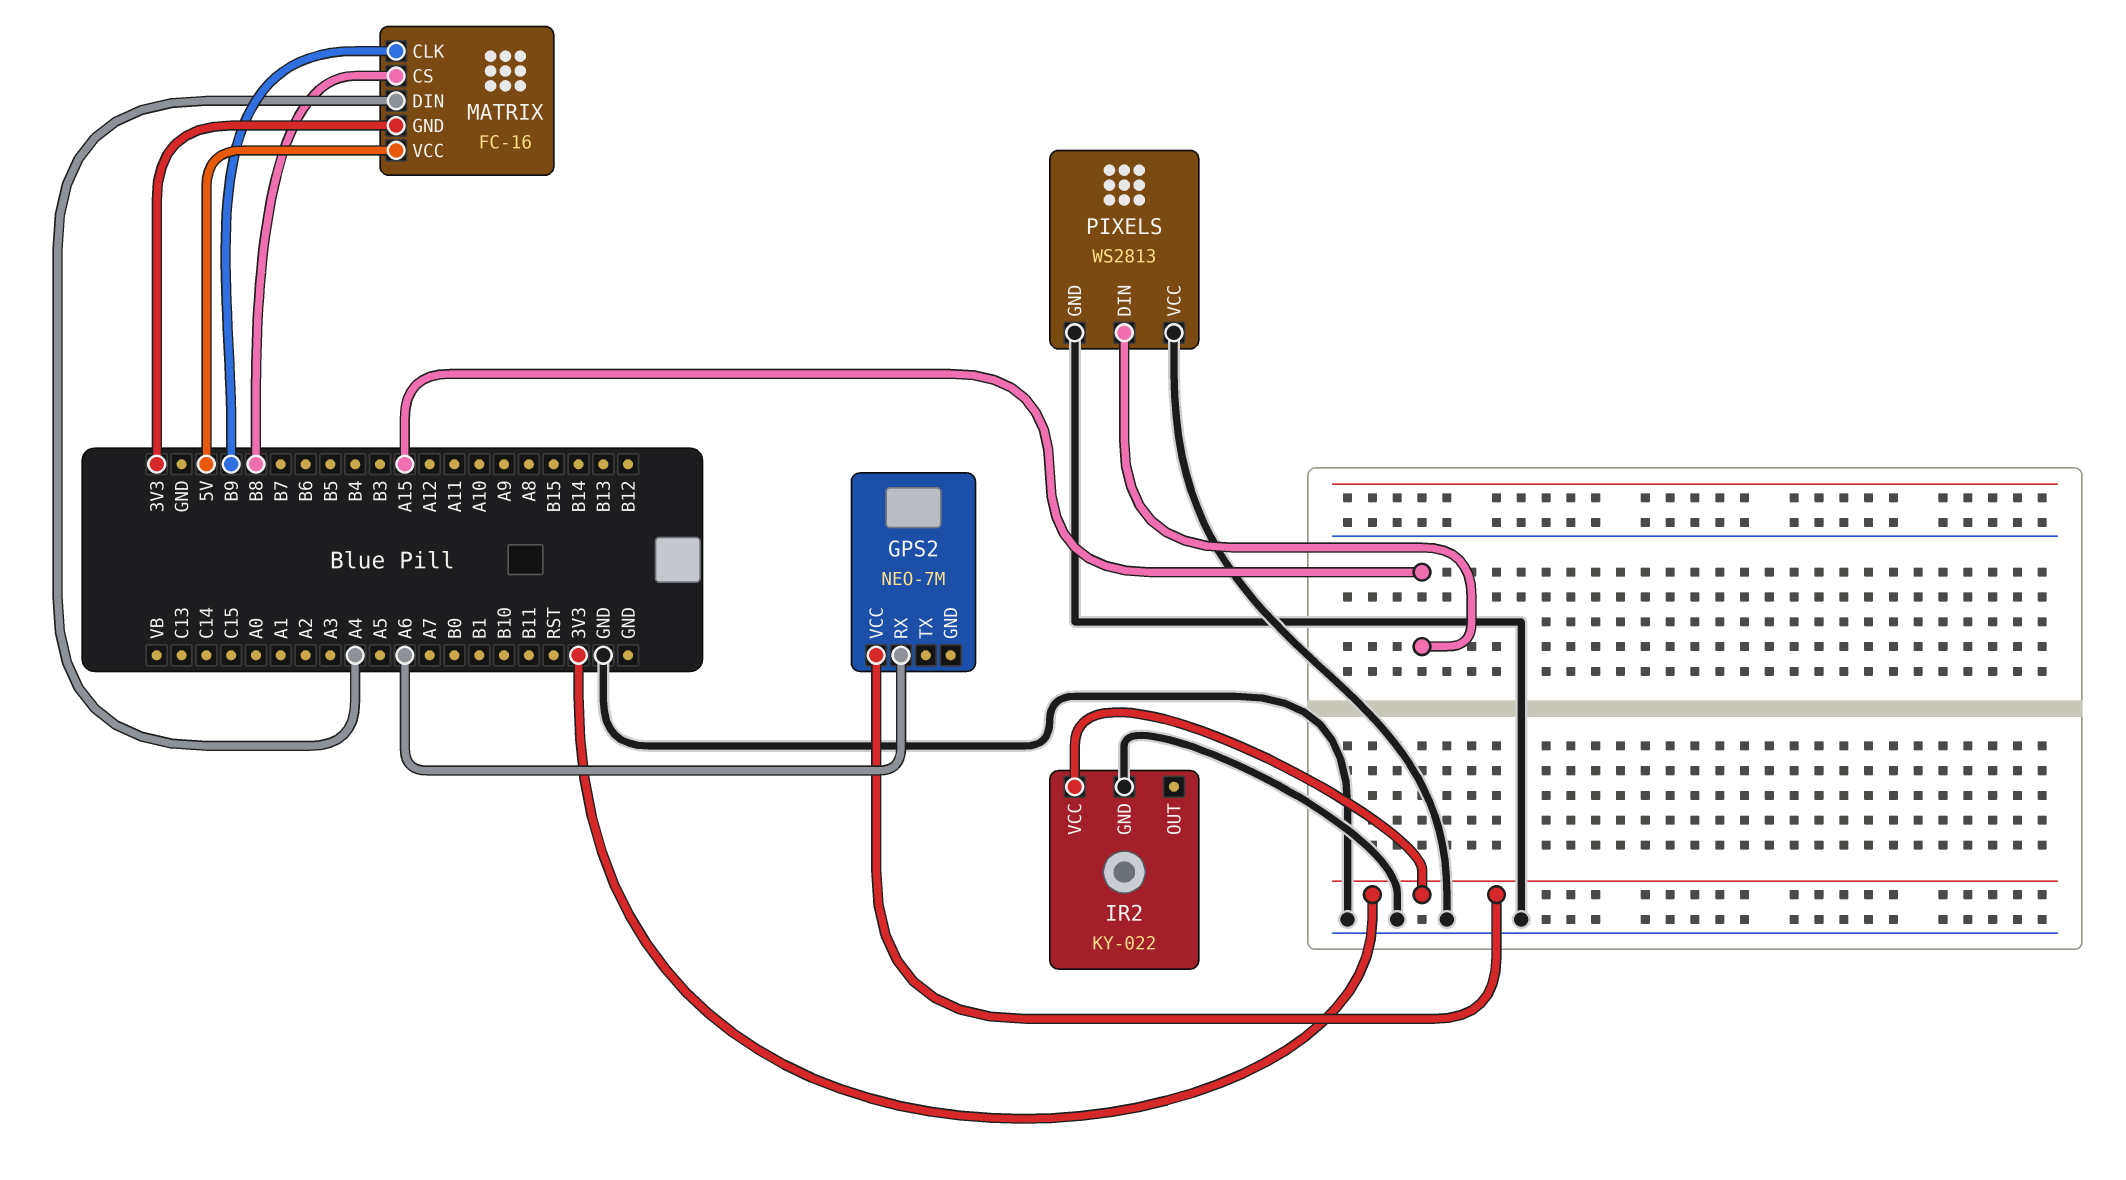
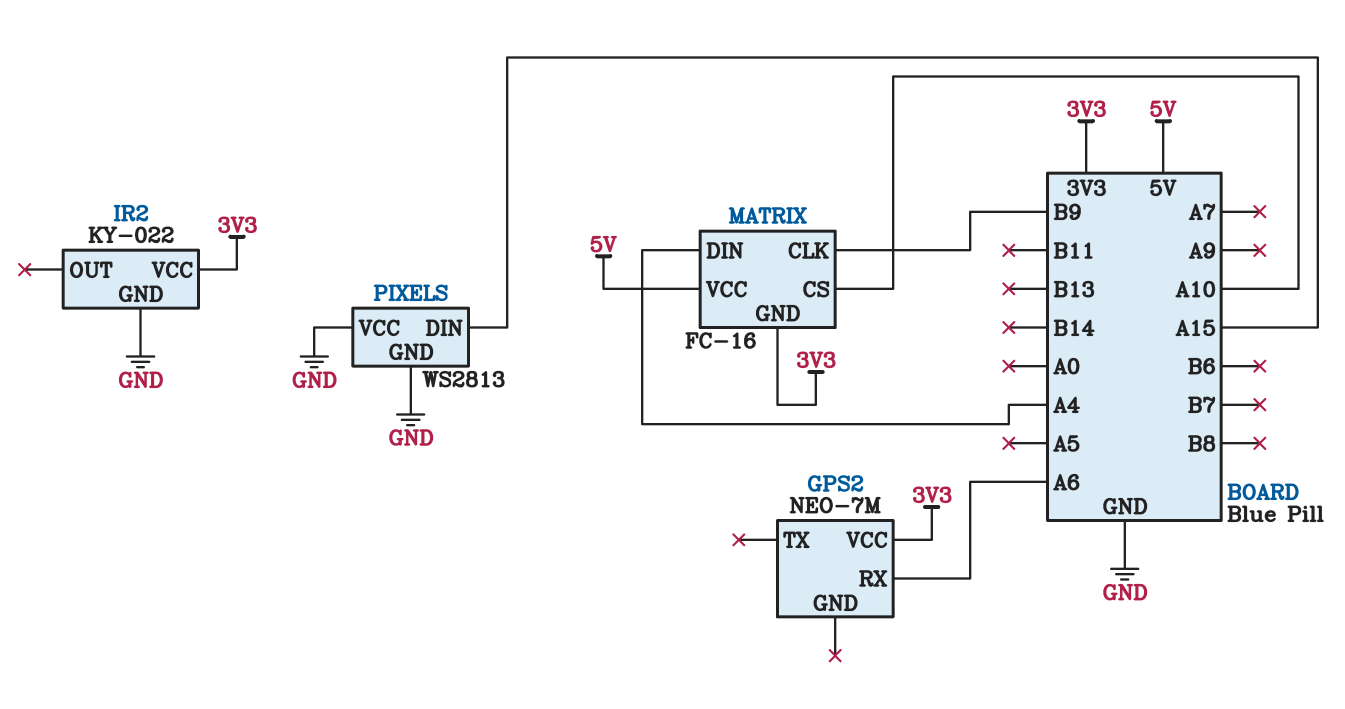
MATRIX pin CS: B8 -> A10

